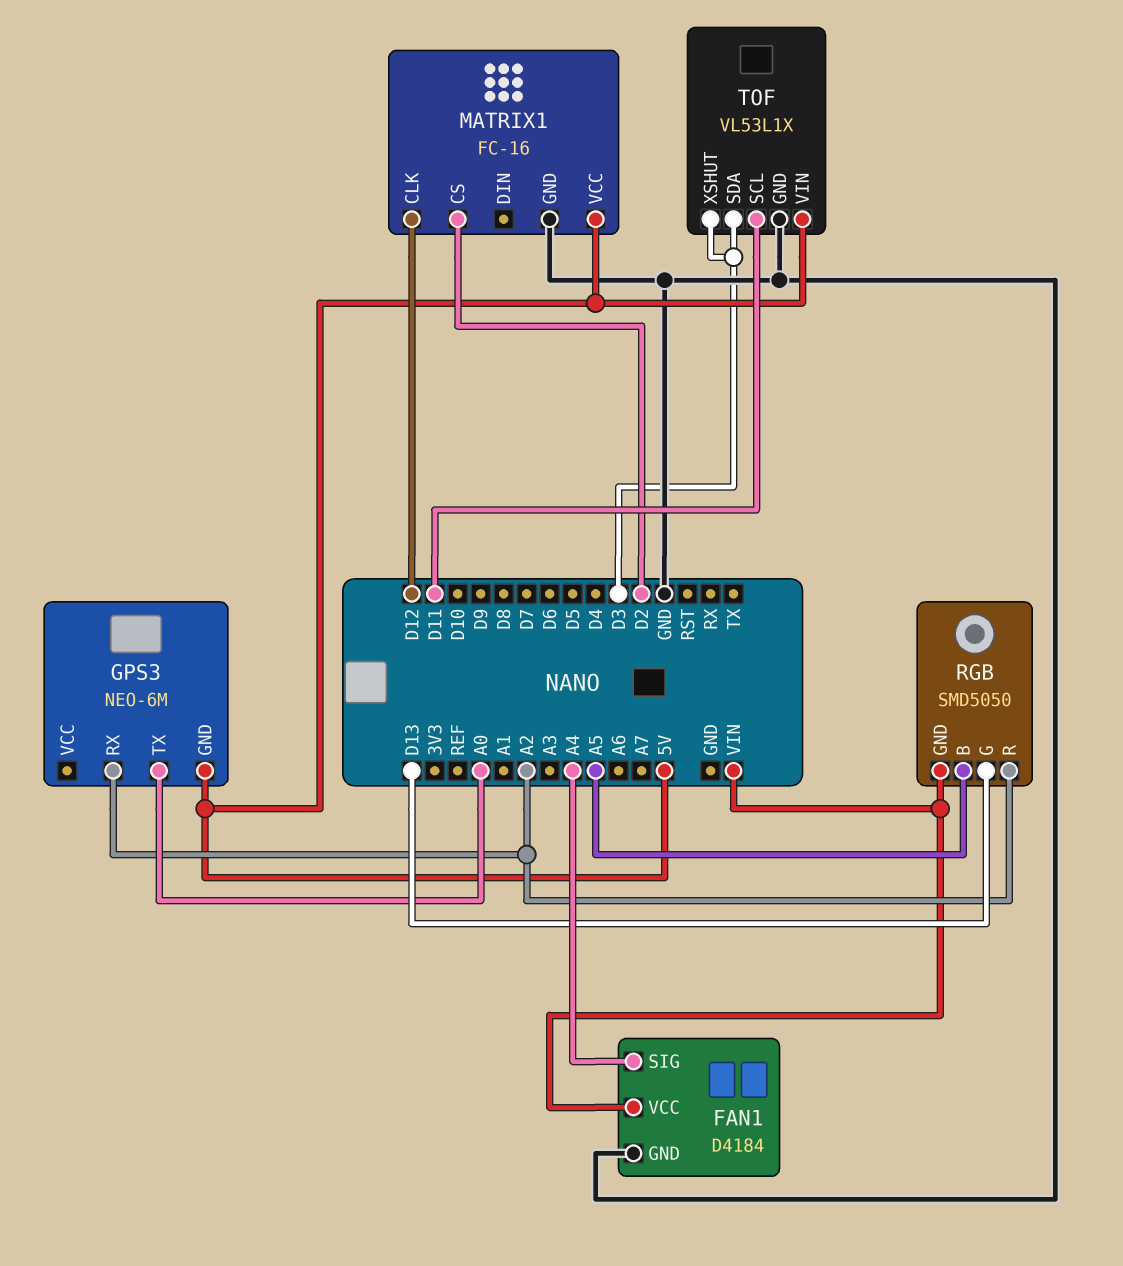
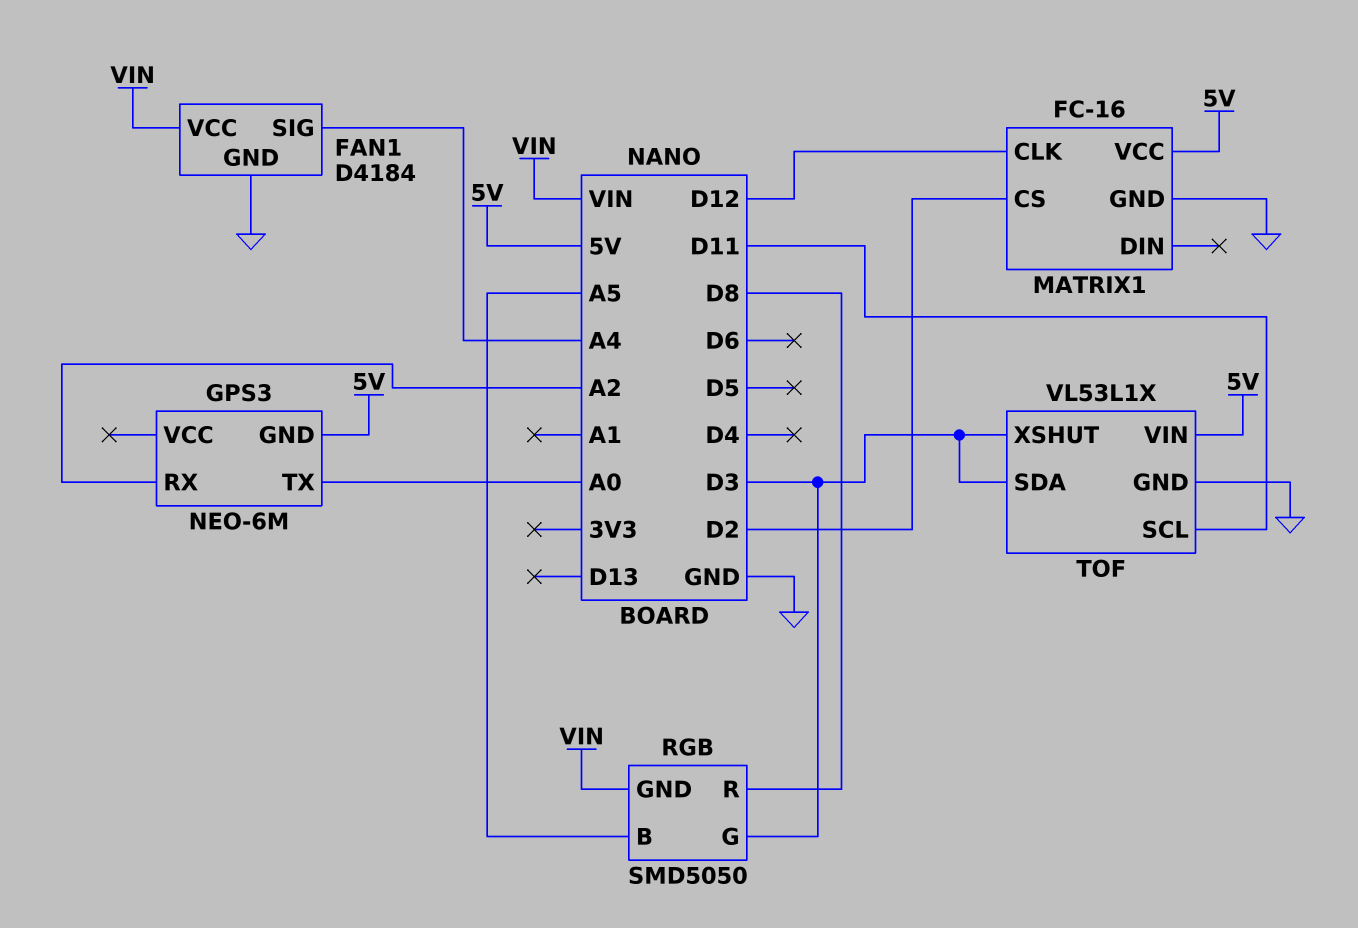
RGB pin G: D13 -> D3
RGB pin R: A2 -> D8

